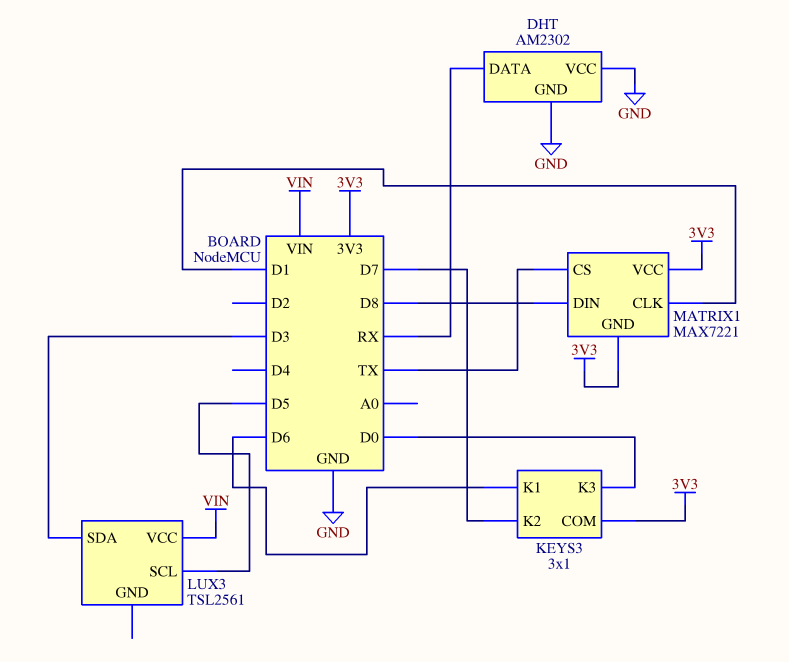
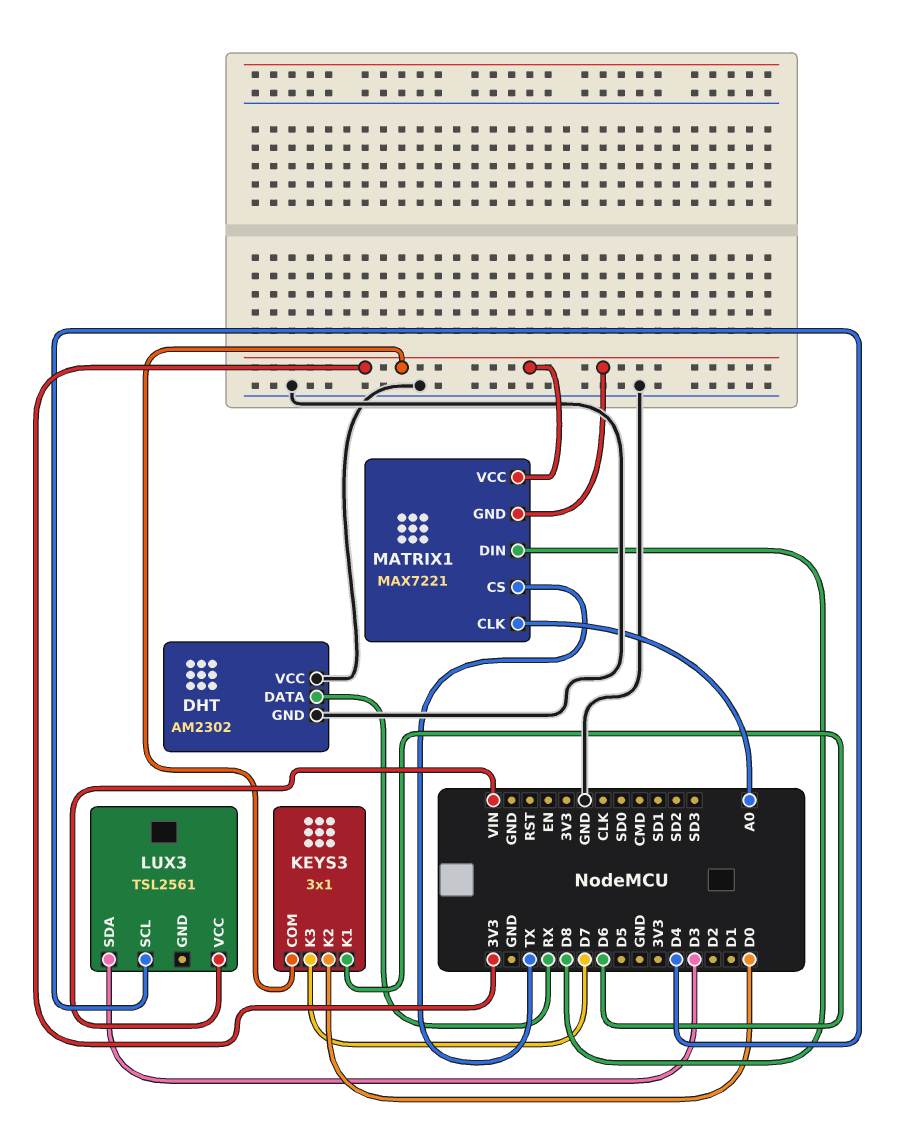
KEYS3 pin K2: D7 -> D0
KEYS3 pin K3: D0 -> D7
LUX3 pin SCL: D5 -> D4
MATRIX1 pin CLK: D1 -> A0

